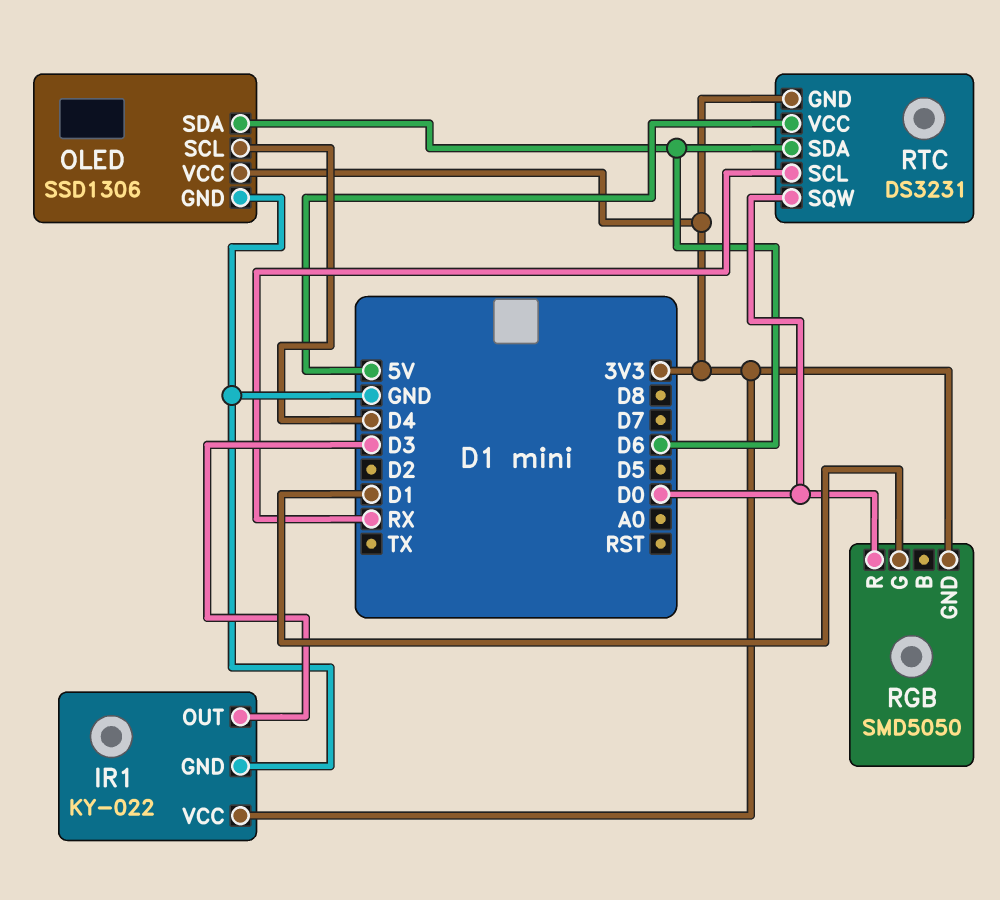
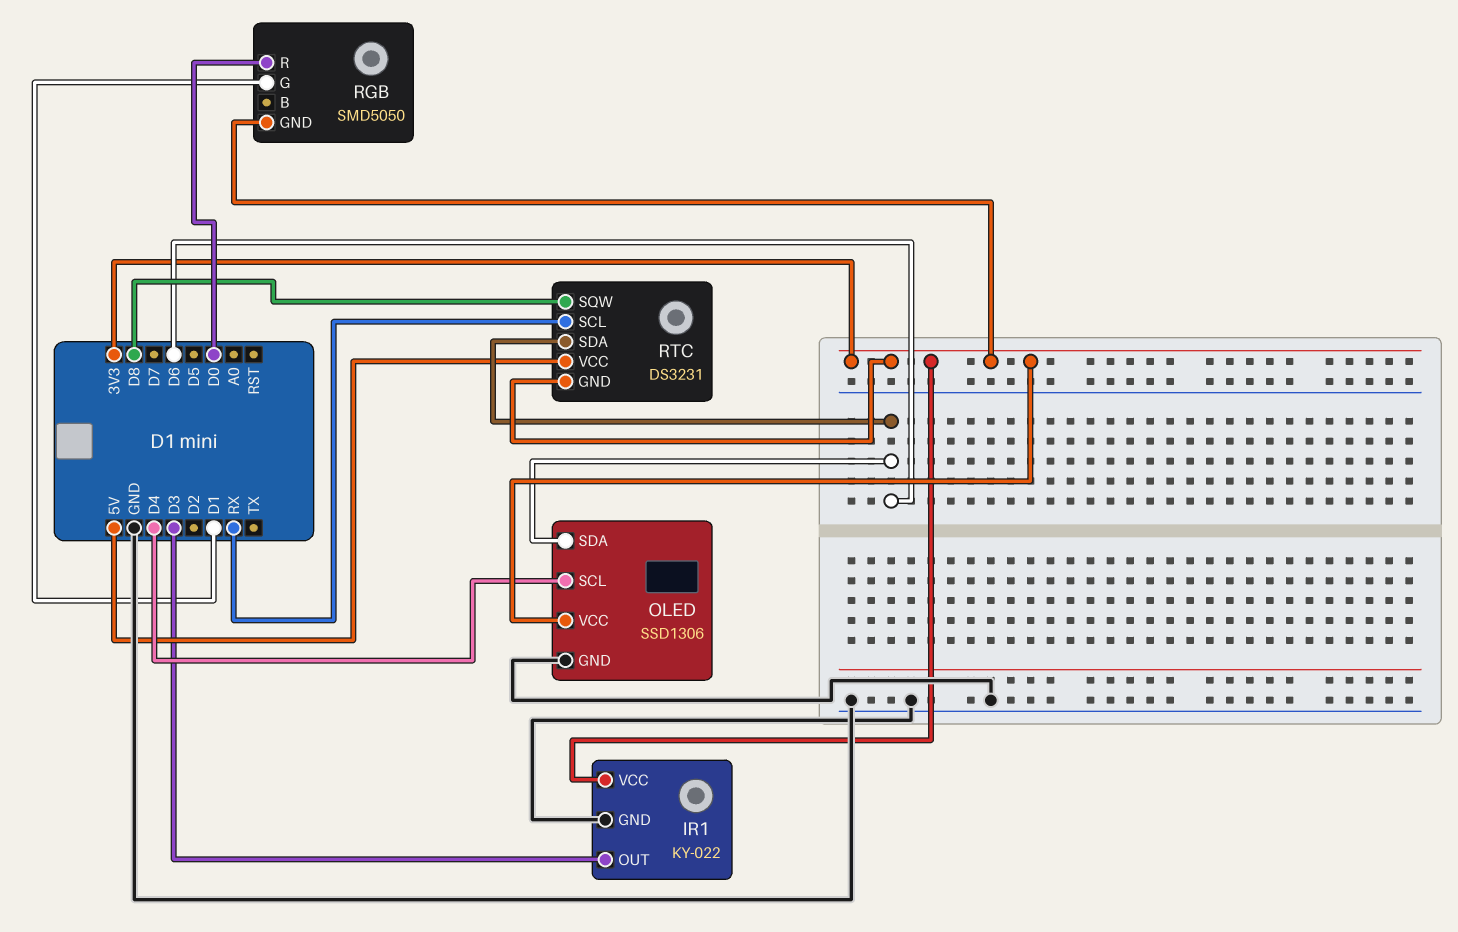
RTC pin SQW: D0 -> D8

